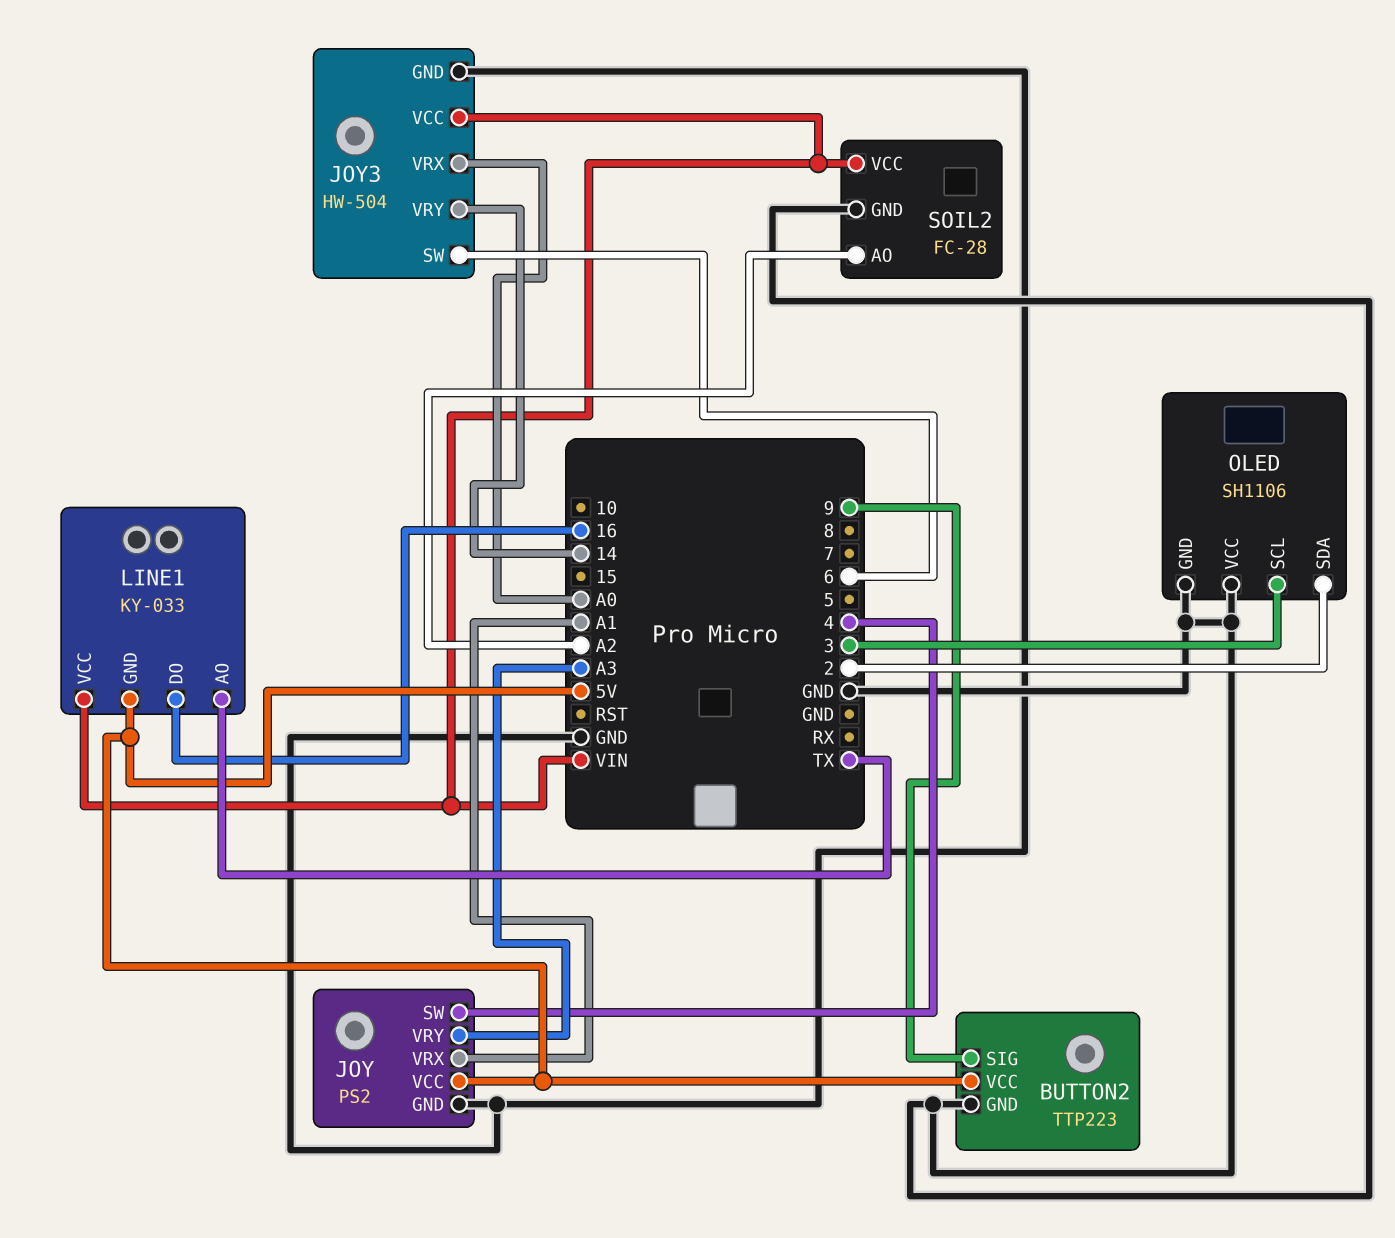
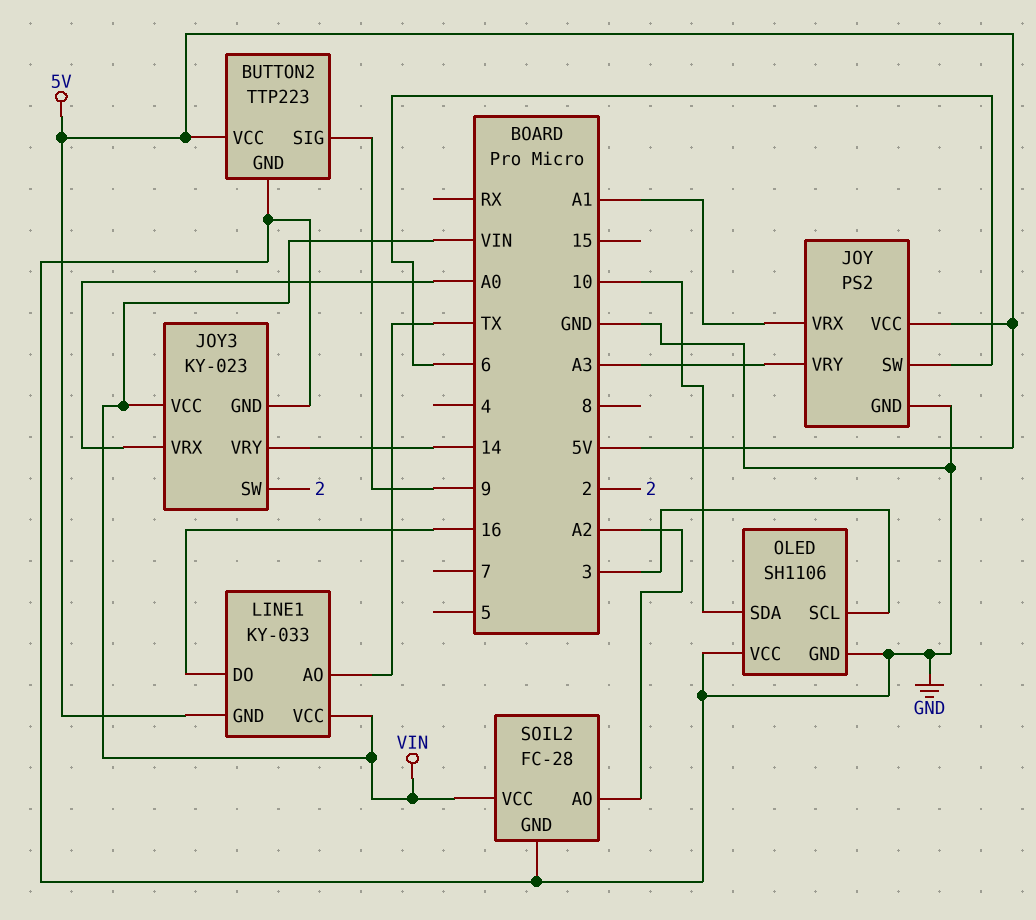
JOY pin SW: 4 -> 6
JOY3: HW-504 -> KY-023
JOY3 pin SW: 6 -> 2
OLED pin SDA: 2 -> 10

